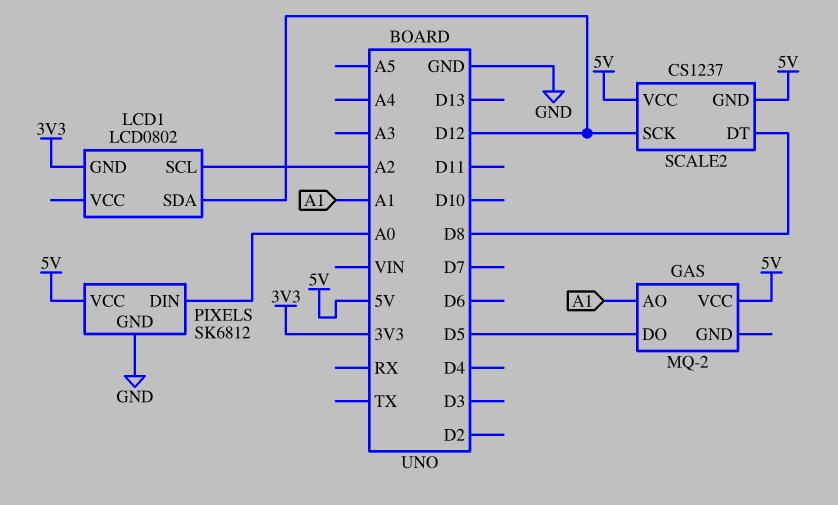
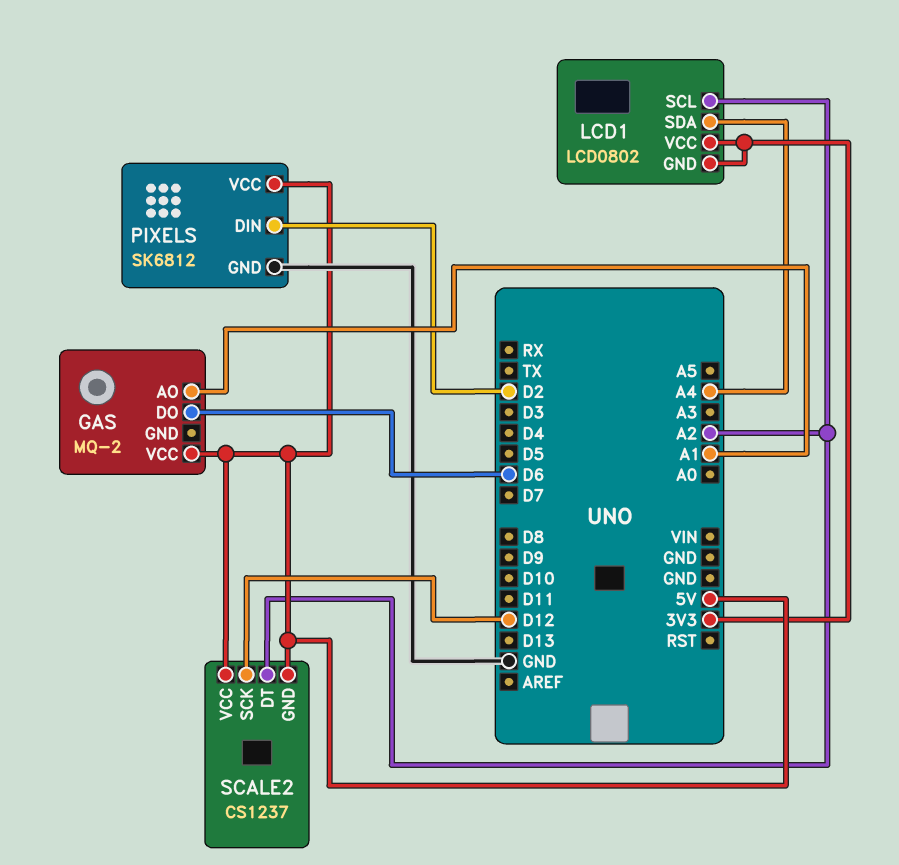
GAS pin DO: D5 -> D6
LCD1 pin SDA: D12 -> A4
LCD1 pin VCC: none -> 3V3
PIXELS pin DIN: A0 -> D2
SCALE2 pin DT: D8 -> A2

